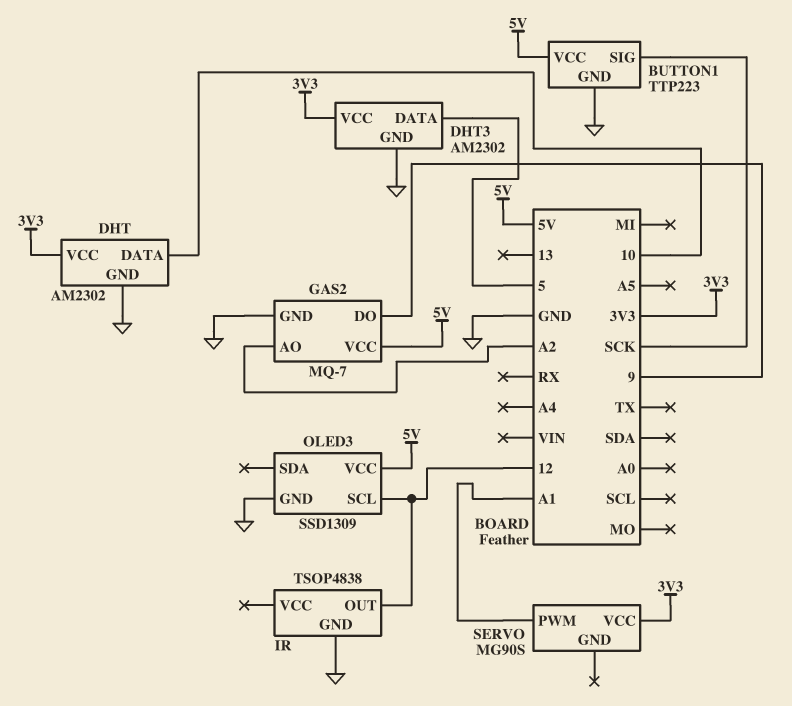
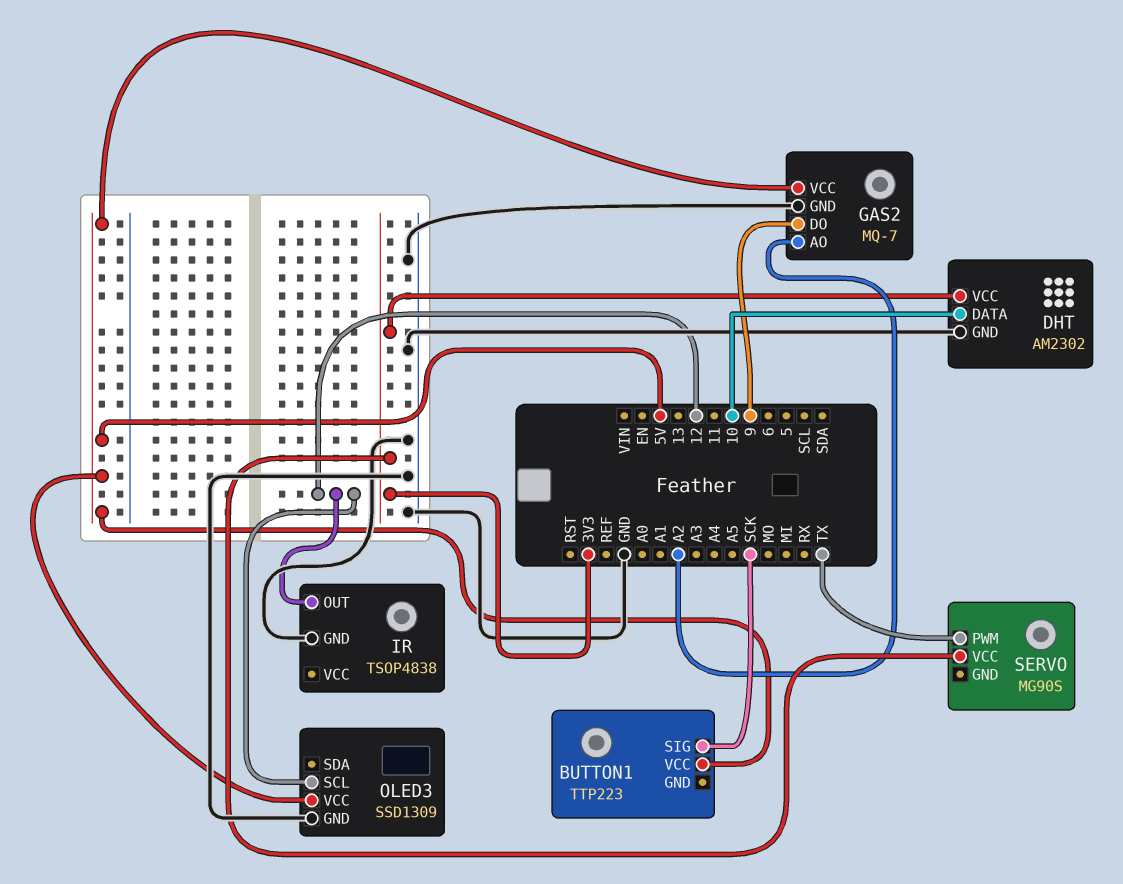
BUTTON1 pin GND: GND -> none
DHT3: AM2302 -> none
DHT3 pin DATA: 5 -> none
DHT3 pin GND: GND -> none
DHT3 pin VCC: 3V3 -> none
SERVO pin PWM: A1 -> TX

